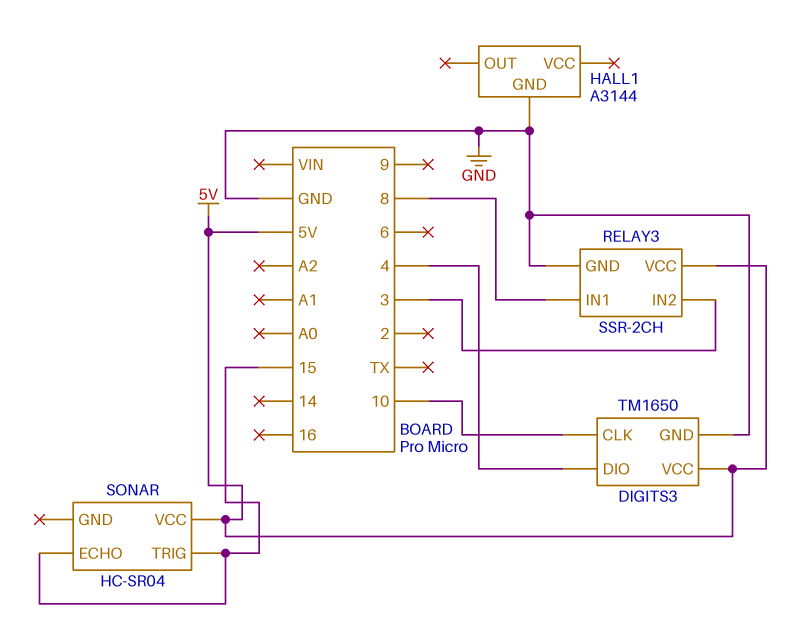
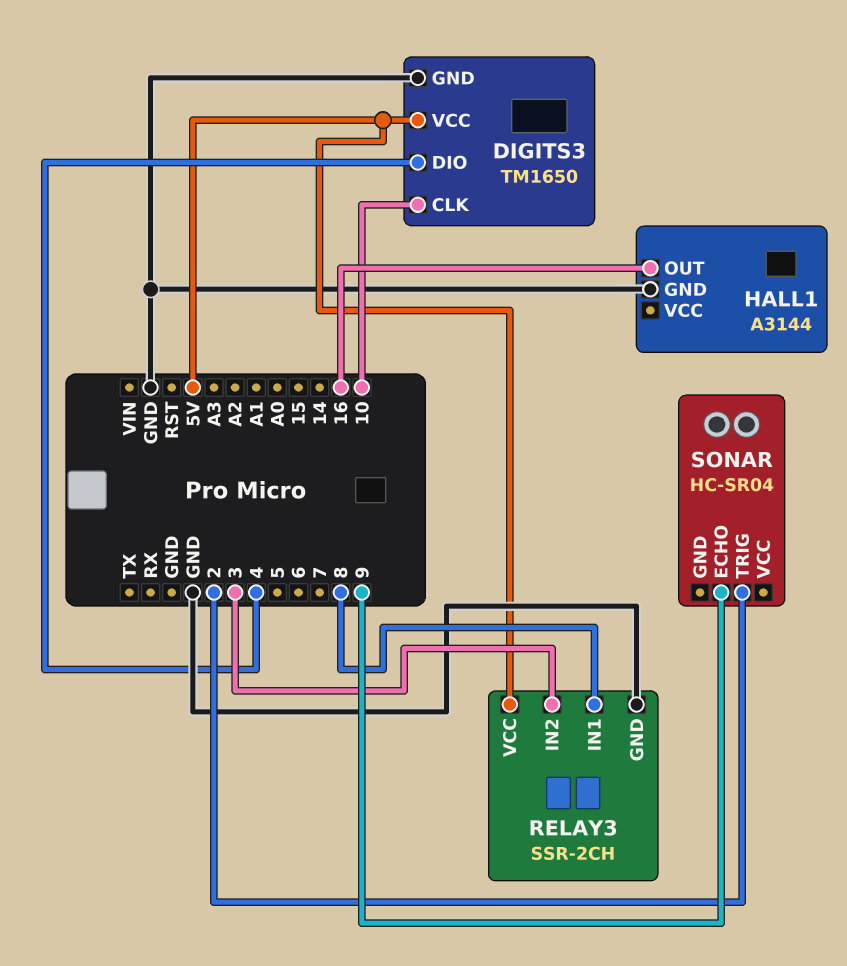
HALL1 pin OUT: none -> 16
SONAR pin ECHO: 15 -> 9
SONAR pin TRIG: 15 -> 2
SONAR pin VCC: 5V -> none

